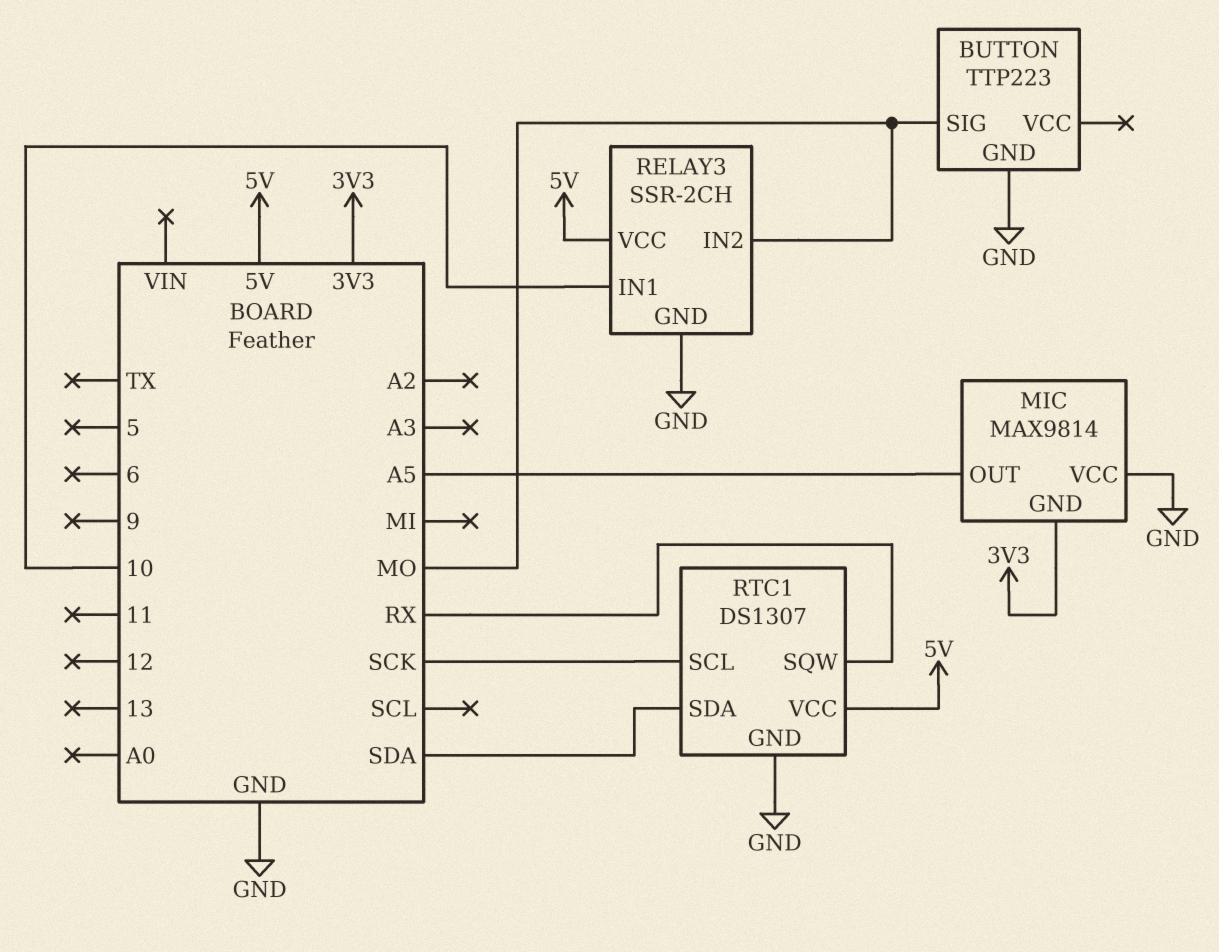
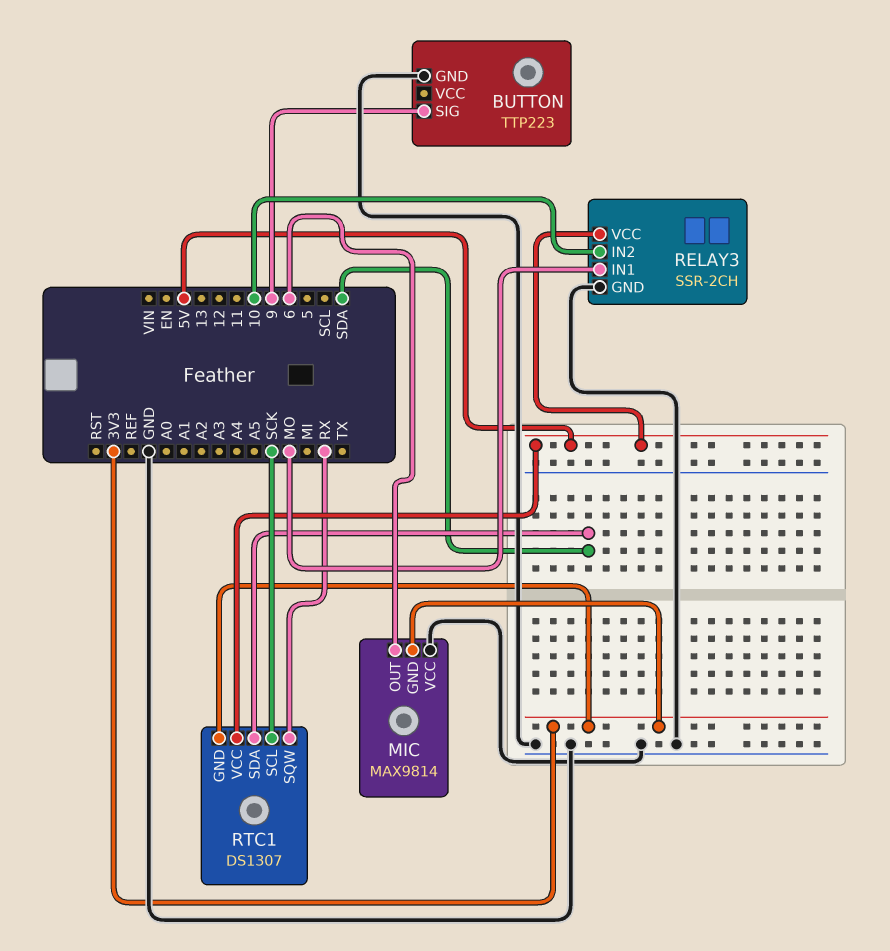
BUTTON pin SIG: MO -> 9
MIC pin OUT: A5 -> 6
RELAY3 pin IN1: 10 -> MO
RELAY3 pin IN2: MO -> 10
RTC1 pin GND: GND -> 3V3

